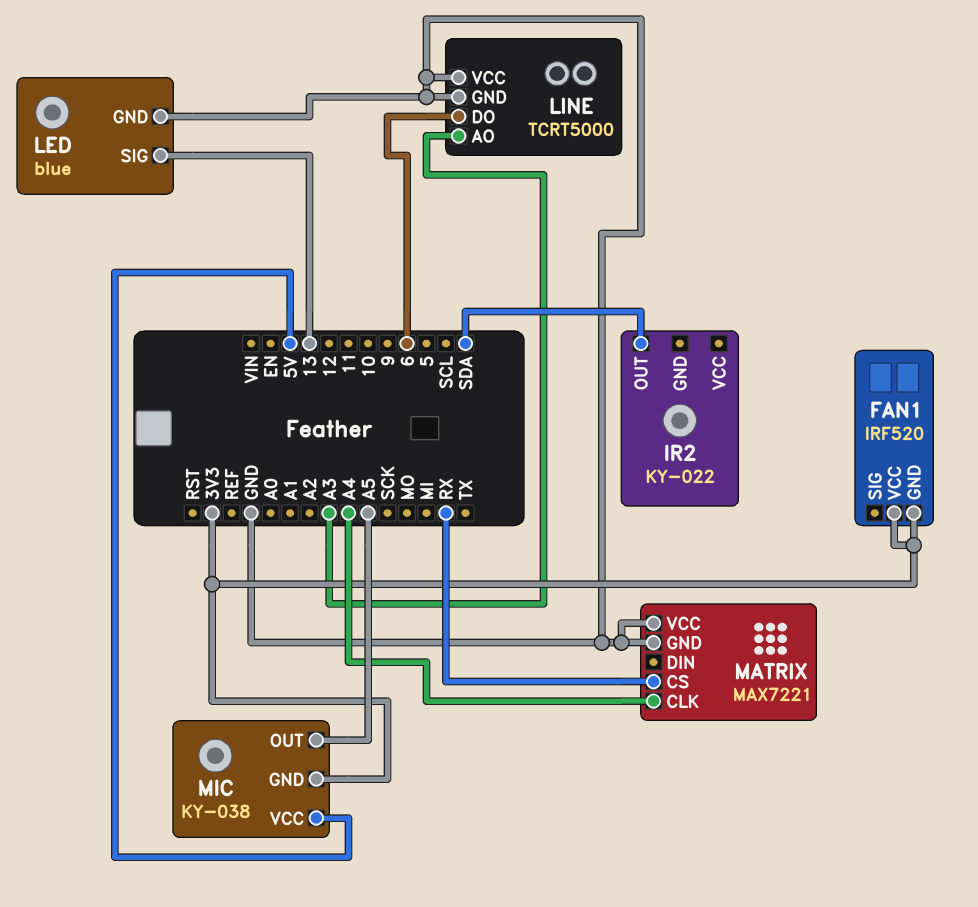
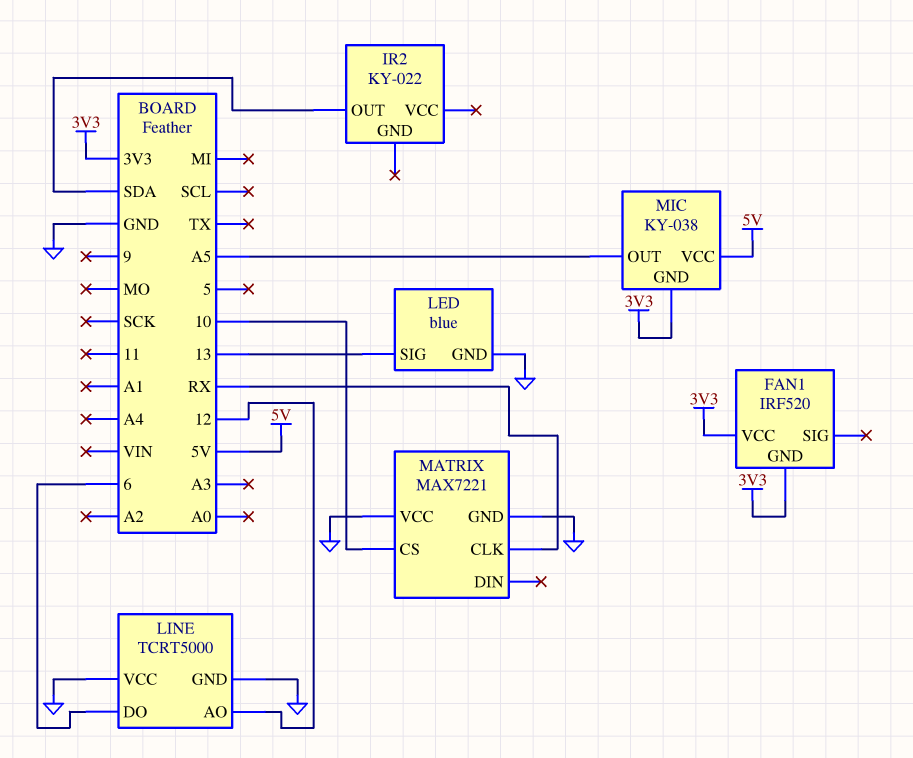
LINE pin AO: A3 -> 12
MATRIX pin CLK: A4 -> RX
MATRIX pin CS: RX -> 10

